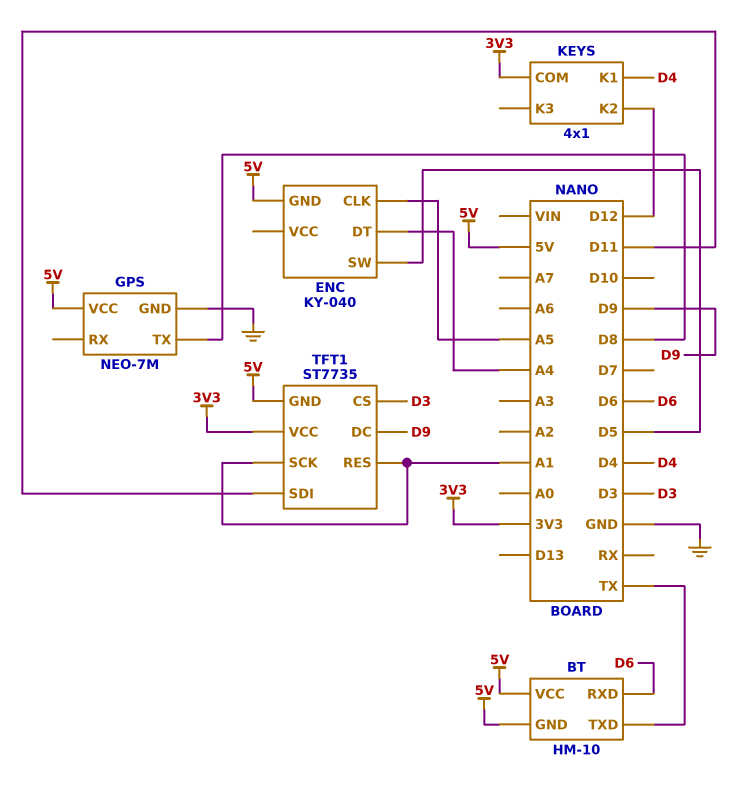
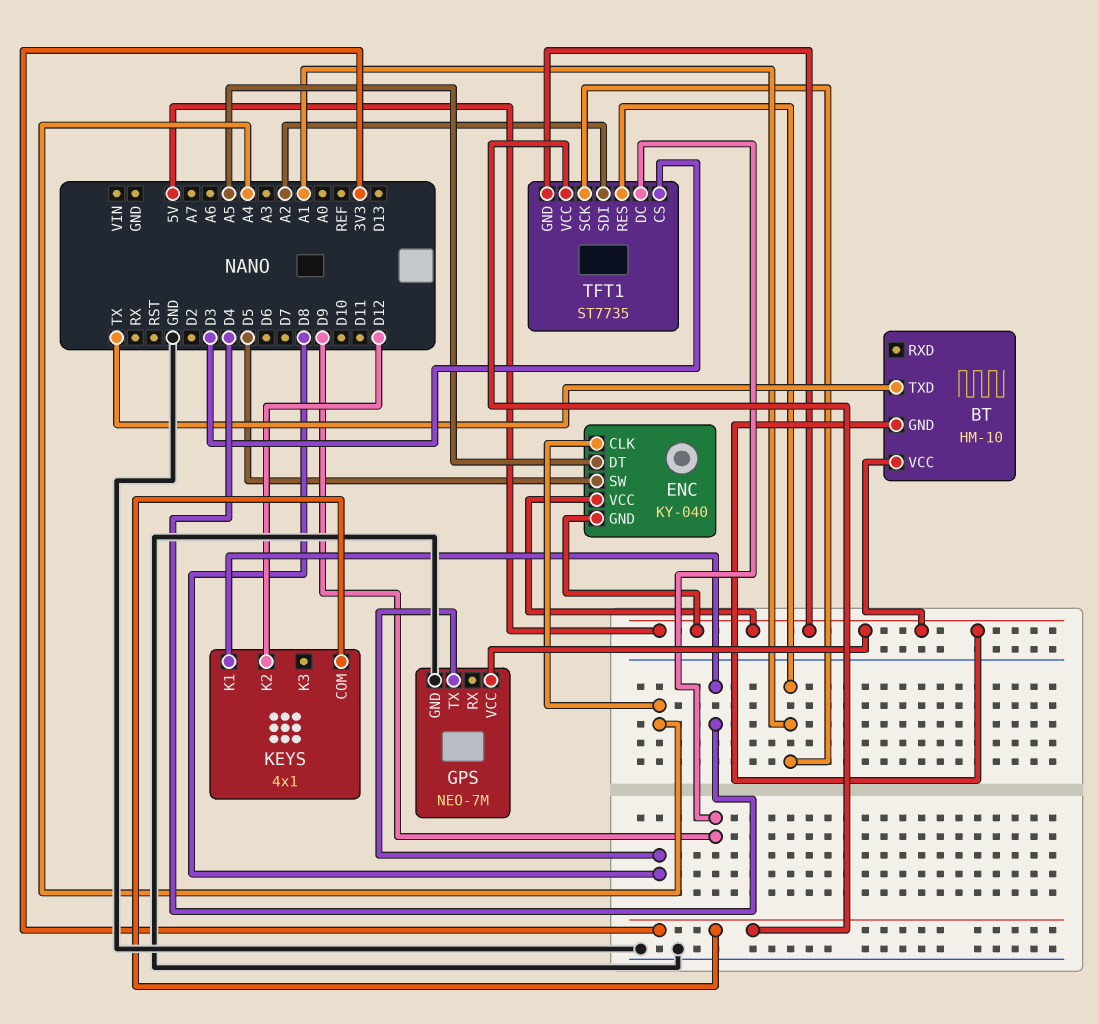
BT pin RXD: D6 -> none
ENC pin CLK: A5 -> A4
ENC pin DT: A4 -> A5
ENC pin VCC: none -> 5V
TFT1 pin SDI: D11 -> A2

